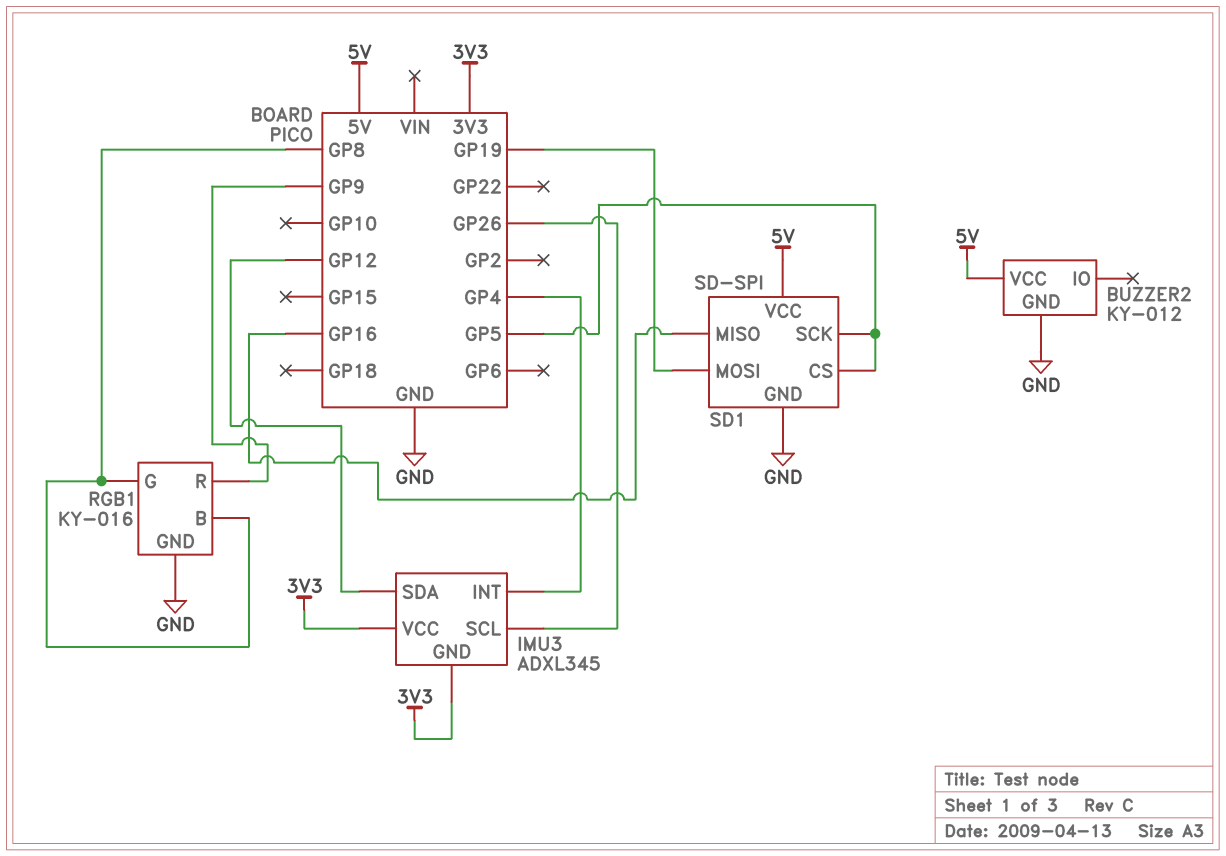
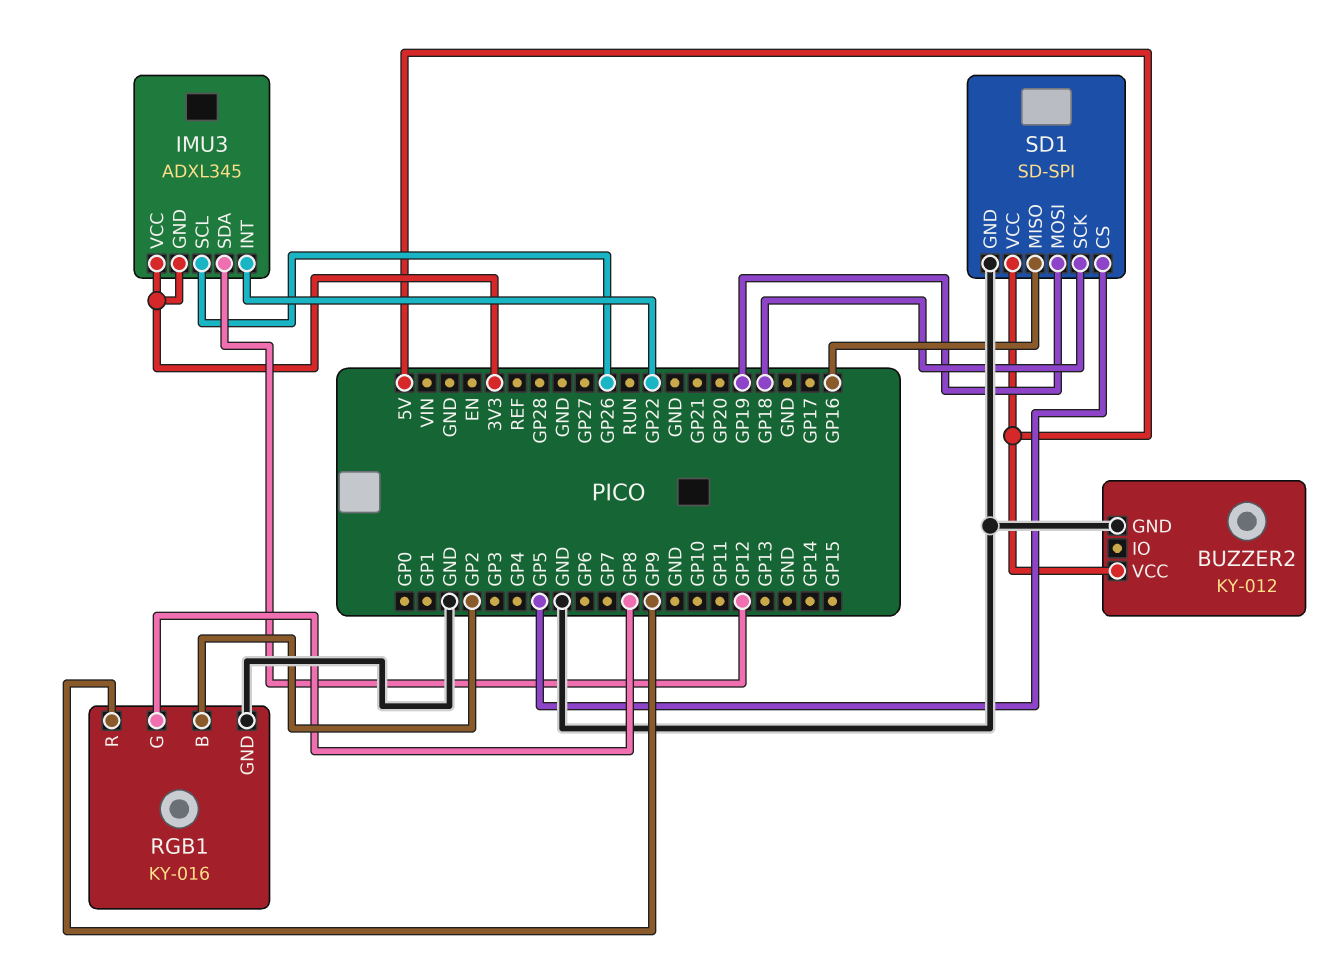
IMU3 pin INT: GP4 -> GP22
RGB1 pin B: GP8 -> GP2
SD1 pin SCK: GP5 -> GP18

